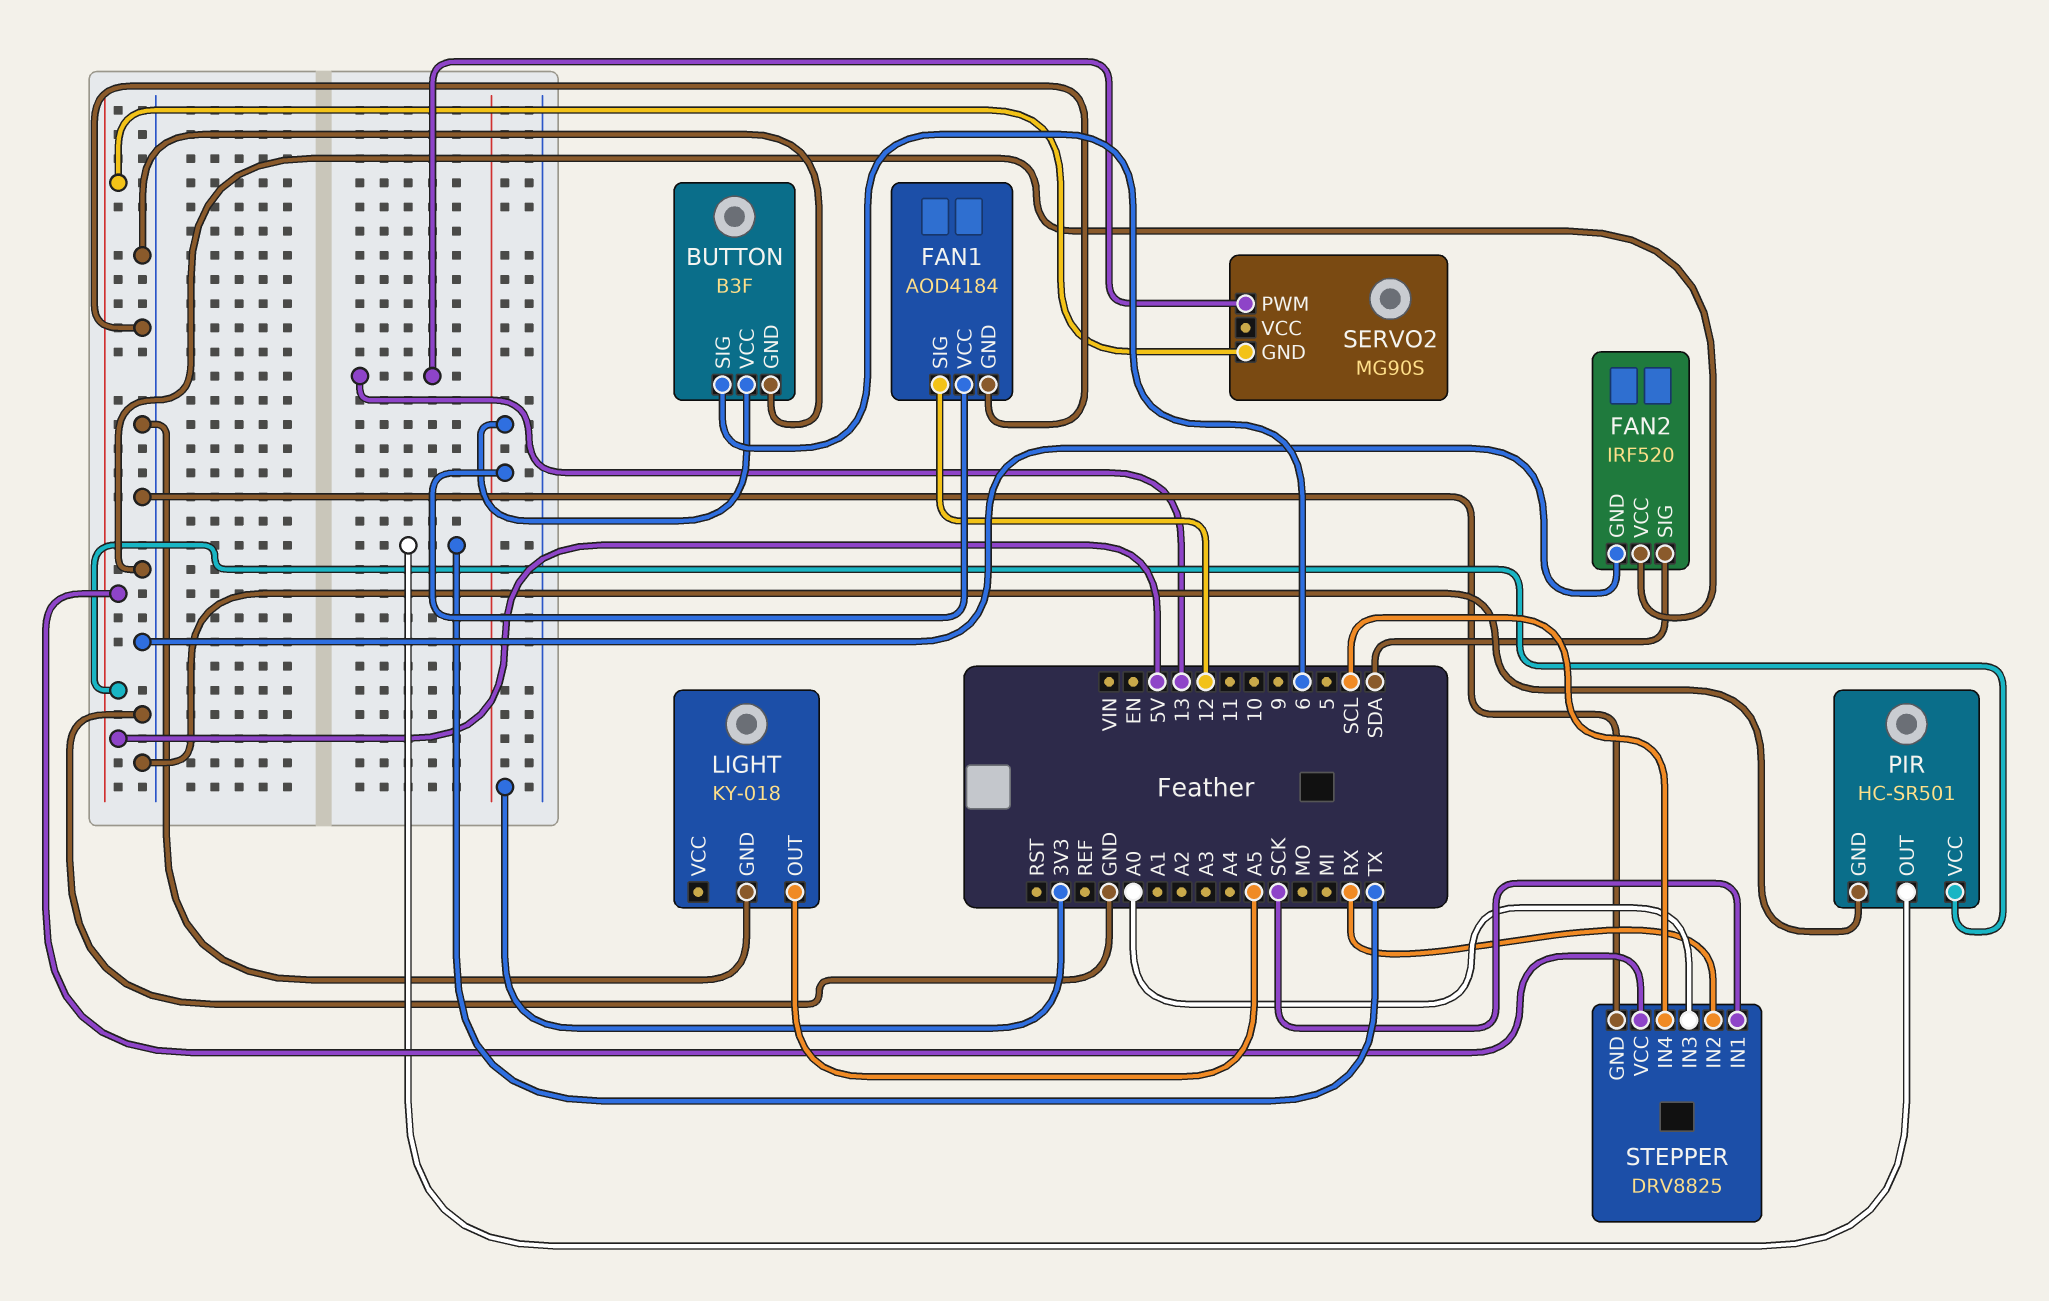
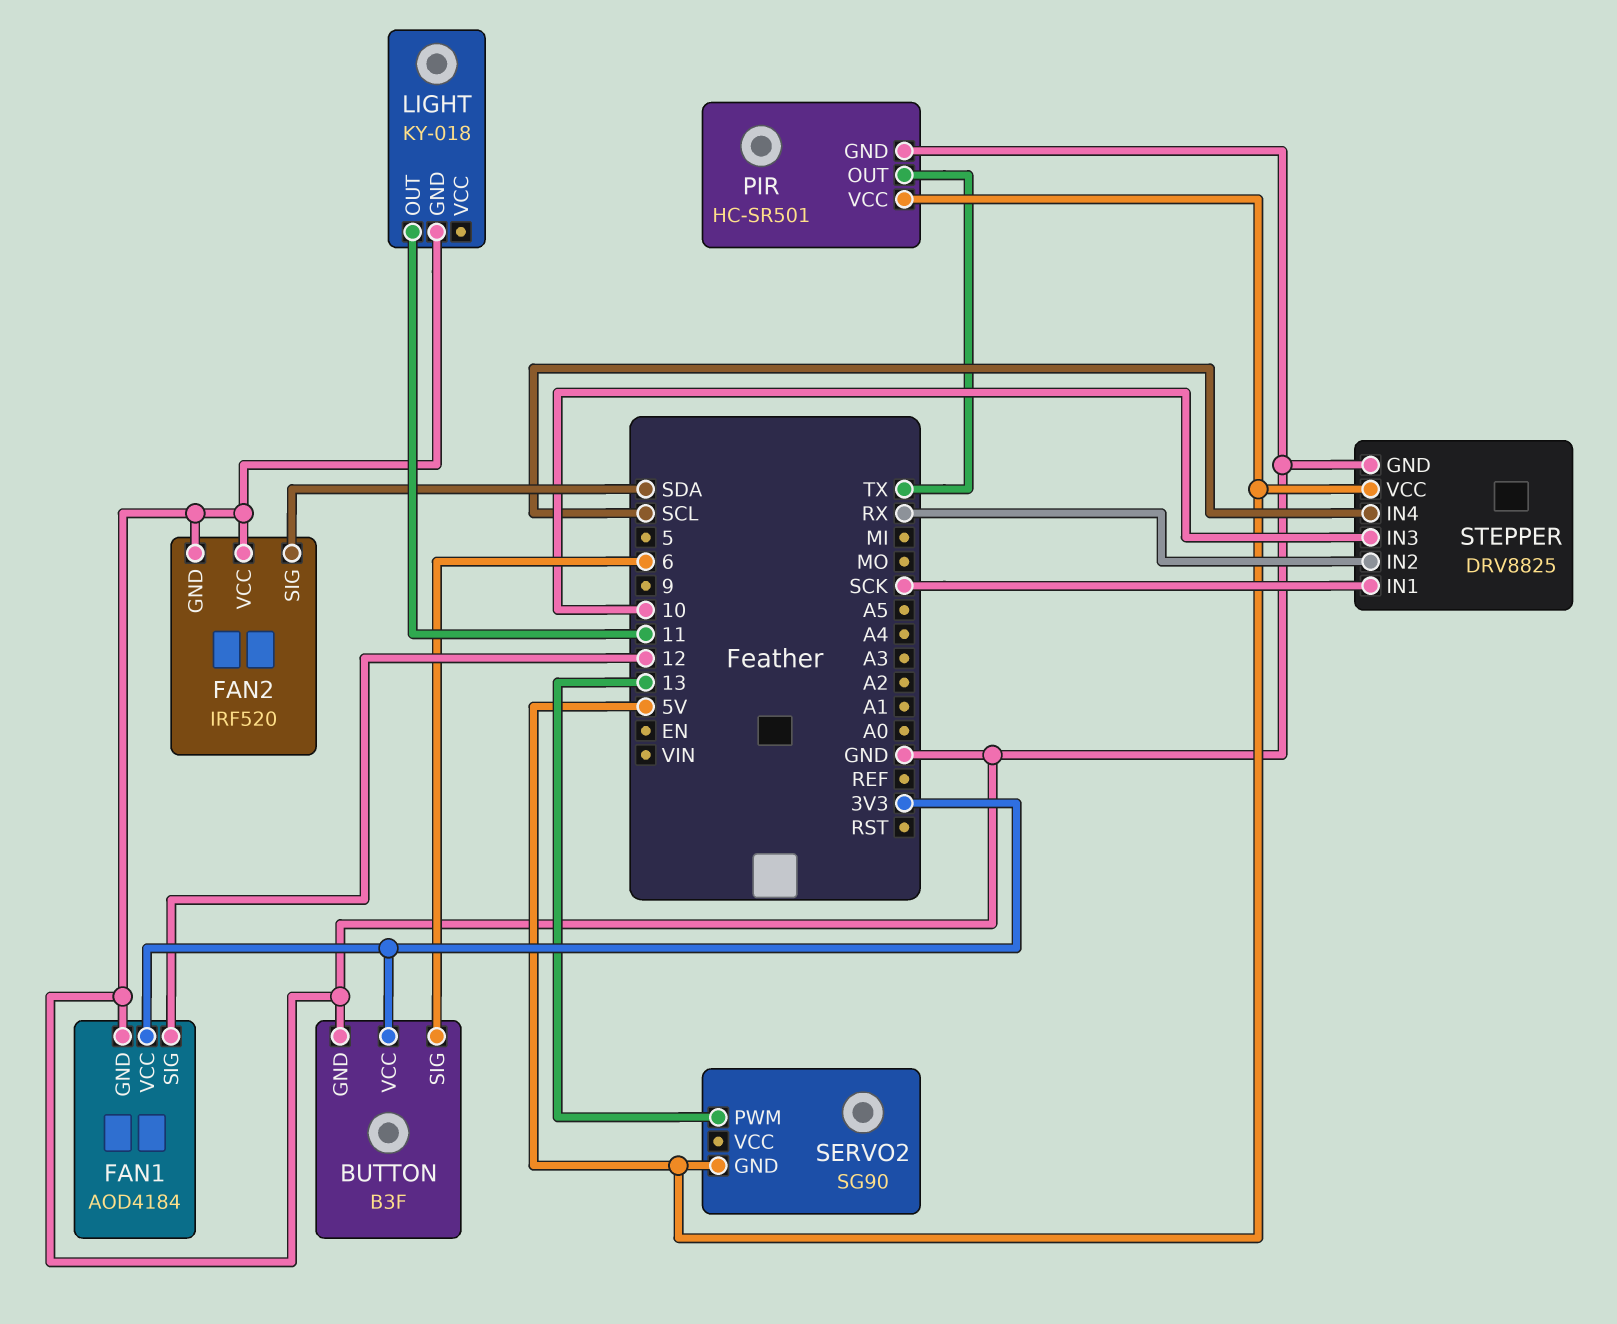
LIGHT pin OUT: A5 -> 11
SERVO2: MG90S -> SG90
STEPPER pin IN3: A0 -> 10

